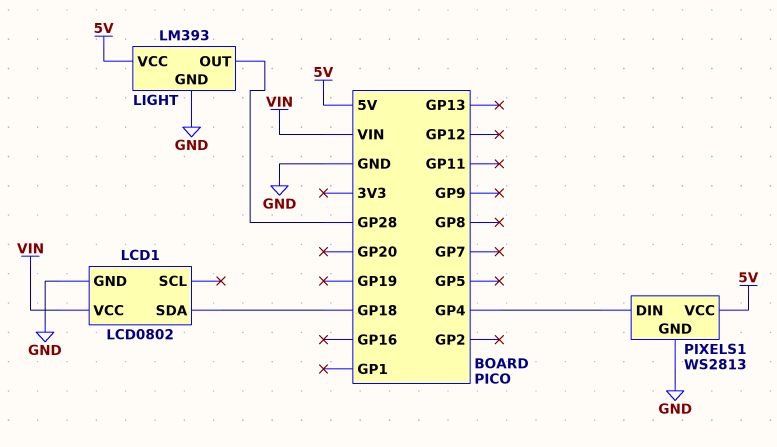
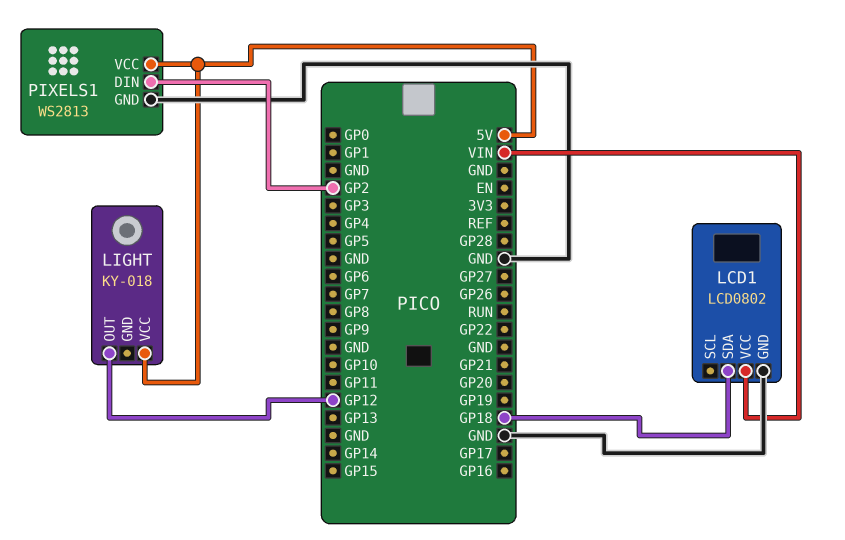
LIGHT: LM393 -> KY-018
LIGHT pin GND: GND -> none
LIGHT pin OUT: GP28 -> GP12
PIXELS1 pin DIN: GP4 -> GP2

